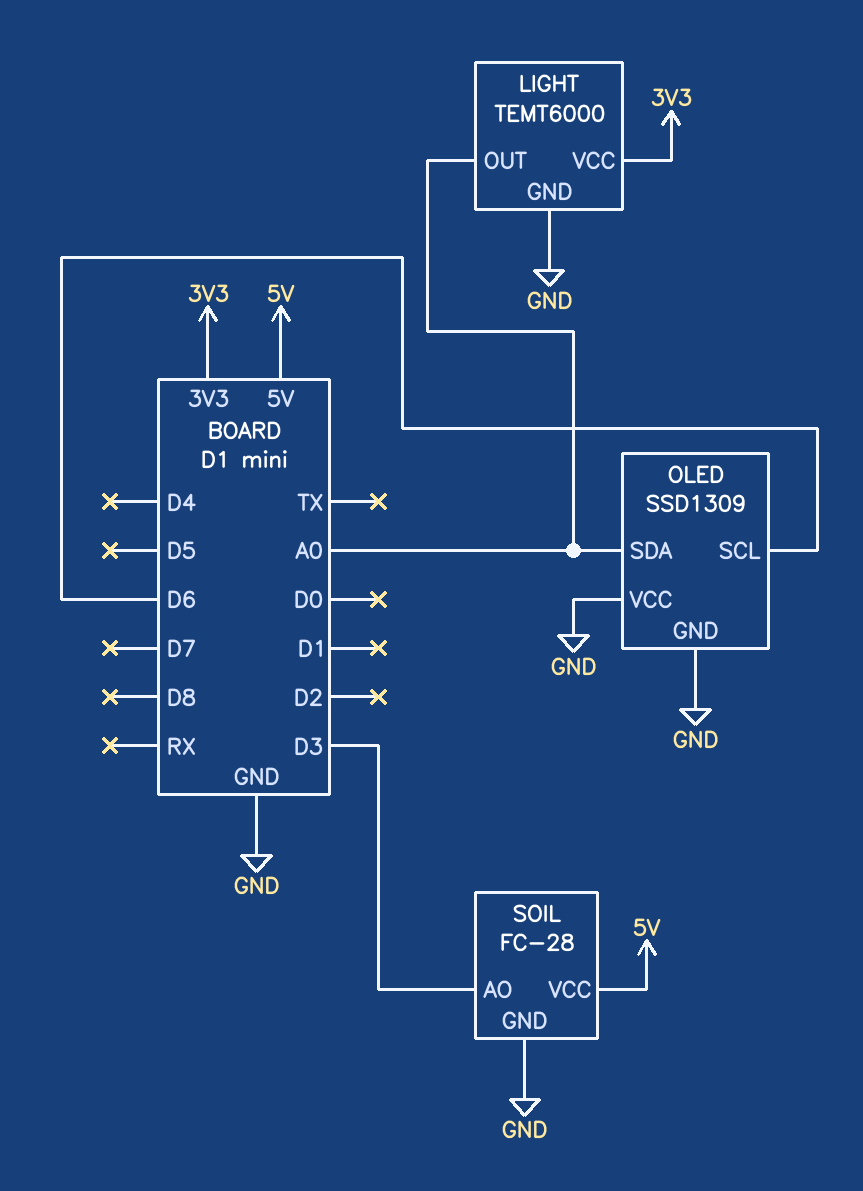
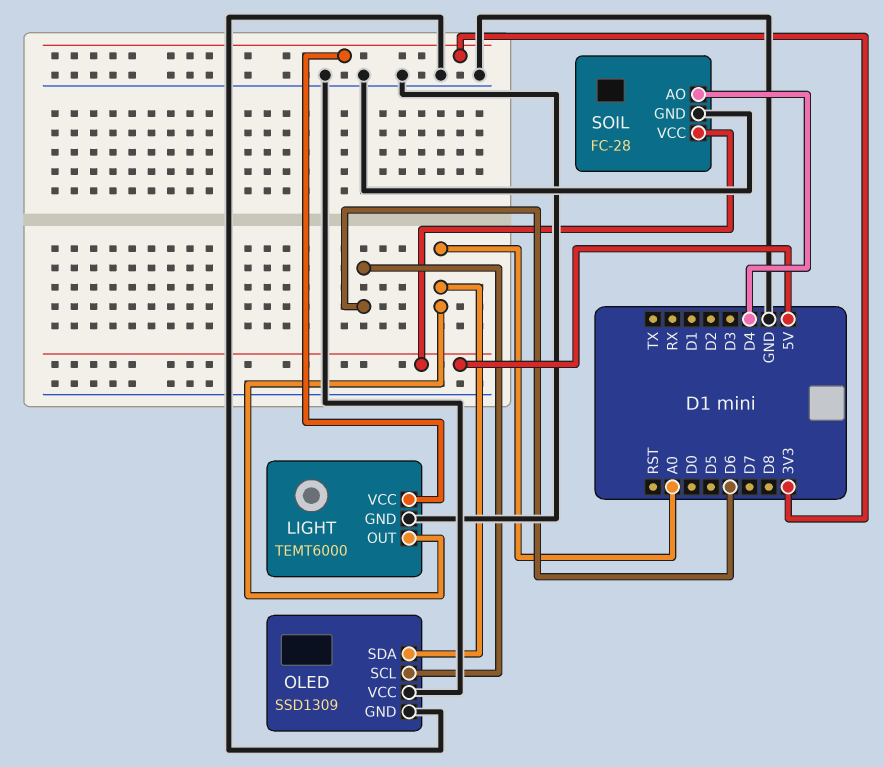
SOIL pin AO: D3 -> D4

